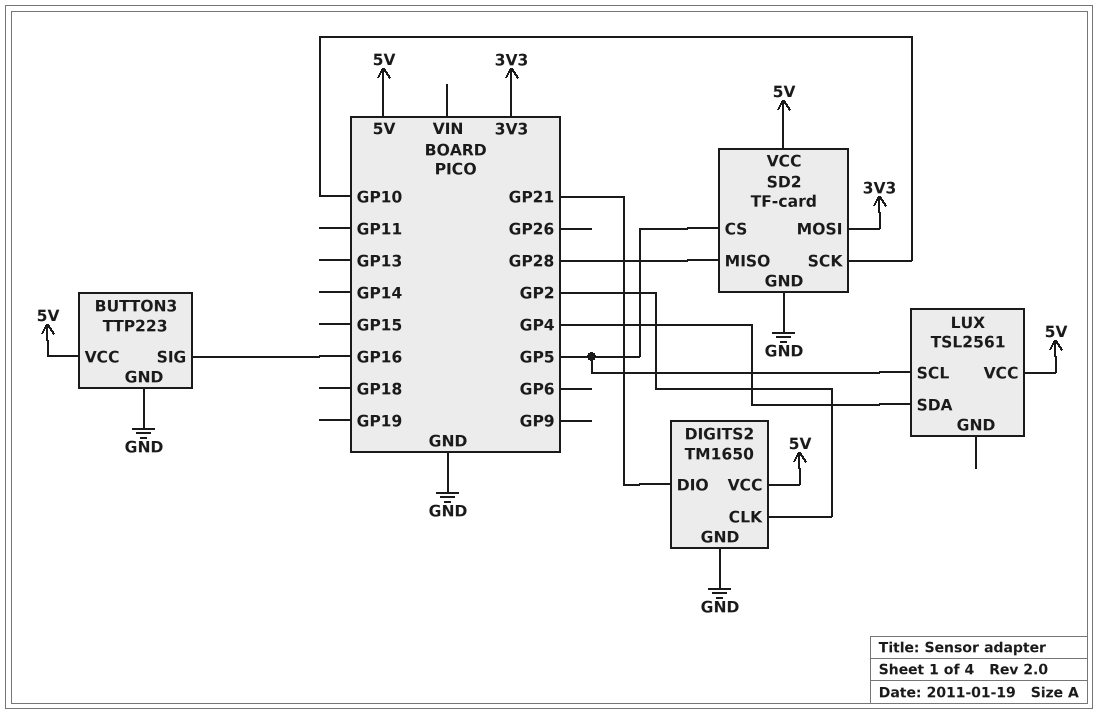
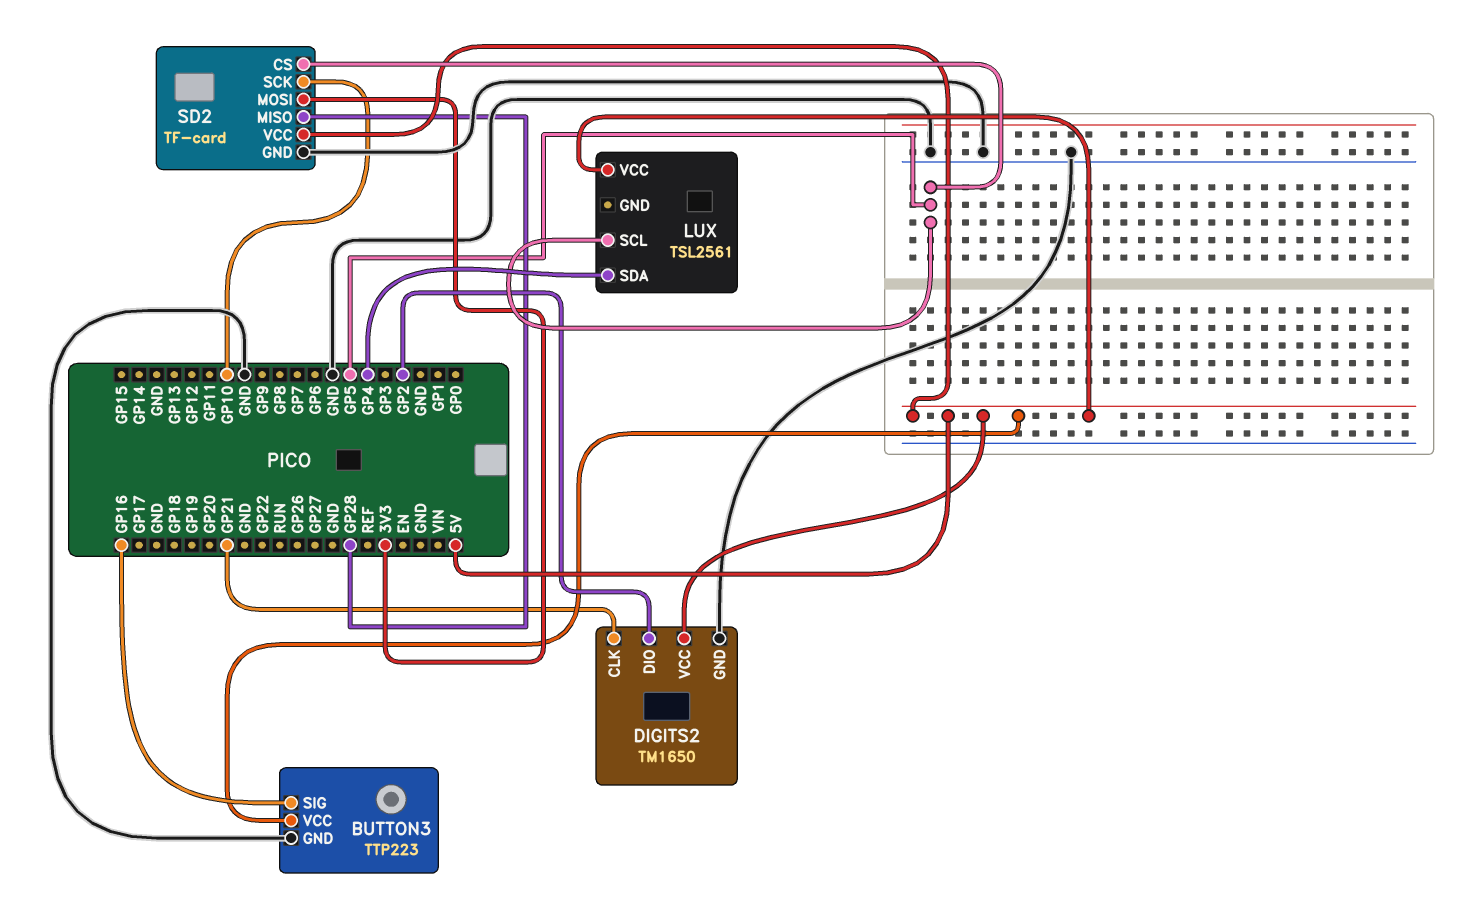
DIGITS2 pin CLK: GP2 -> GP21
DIGITS2 pin DIO: GP21 -> GP2

